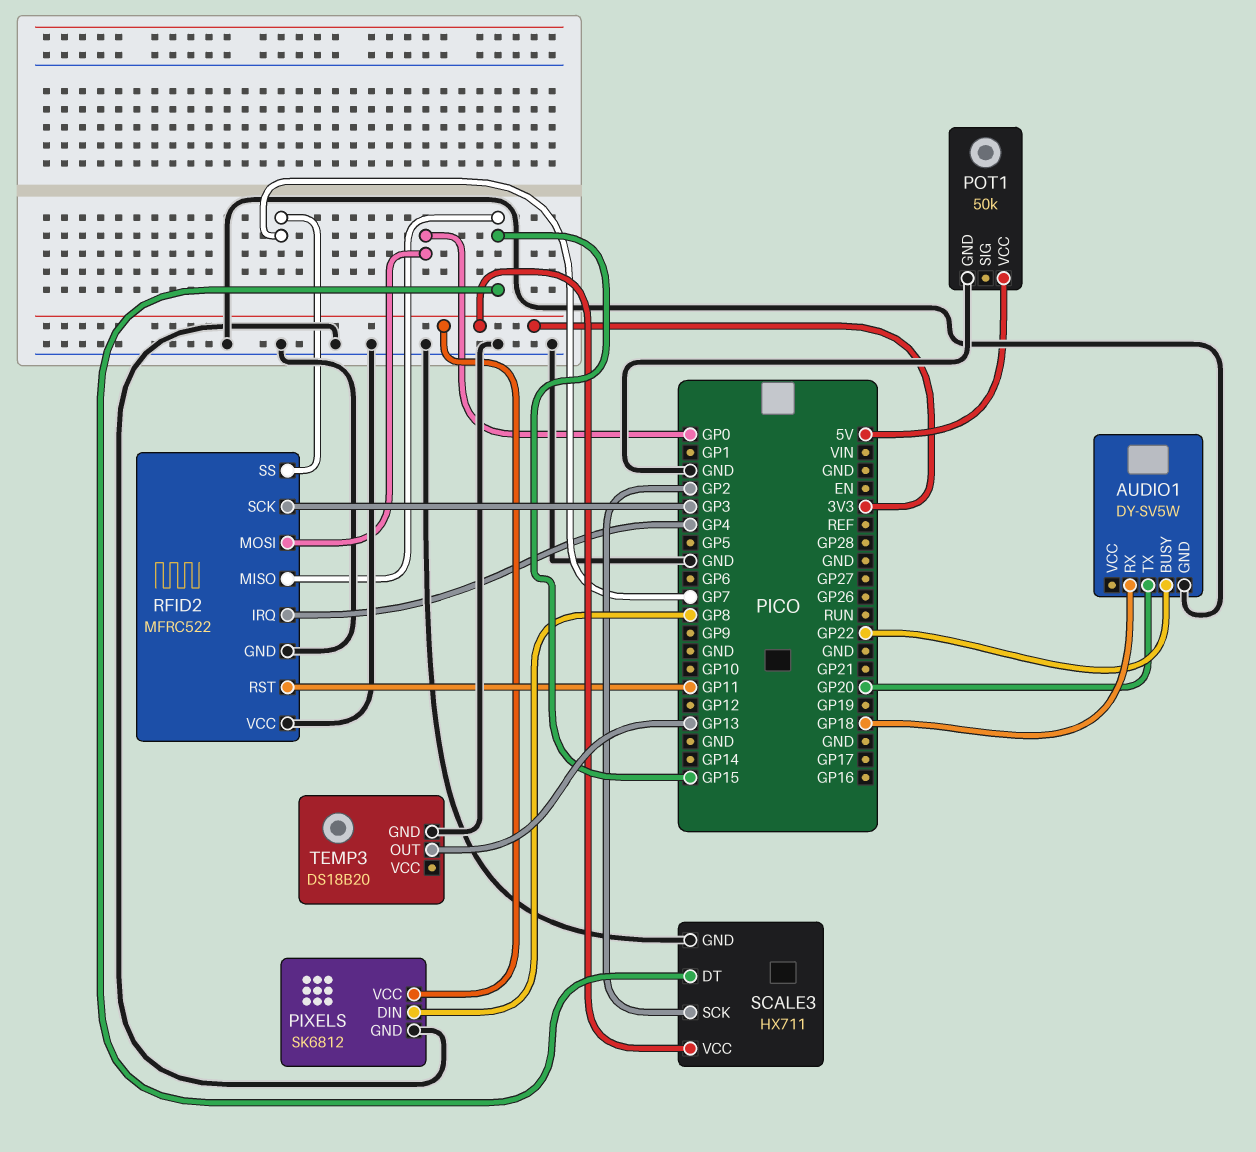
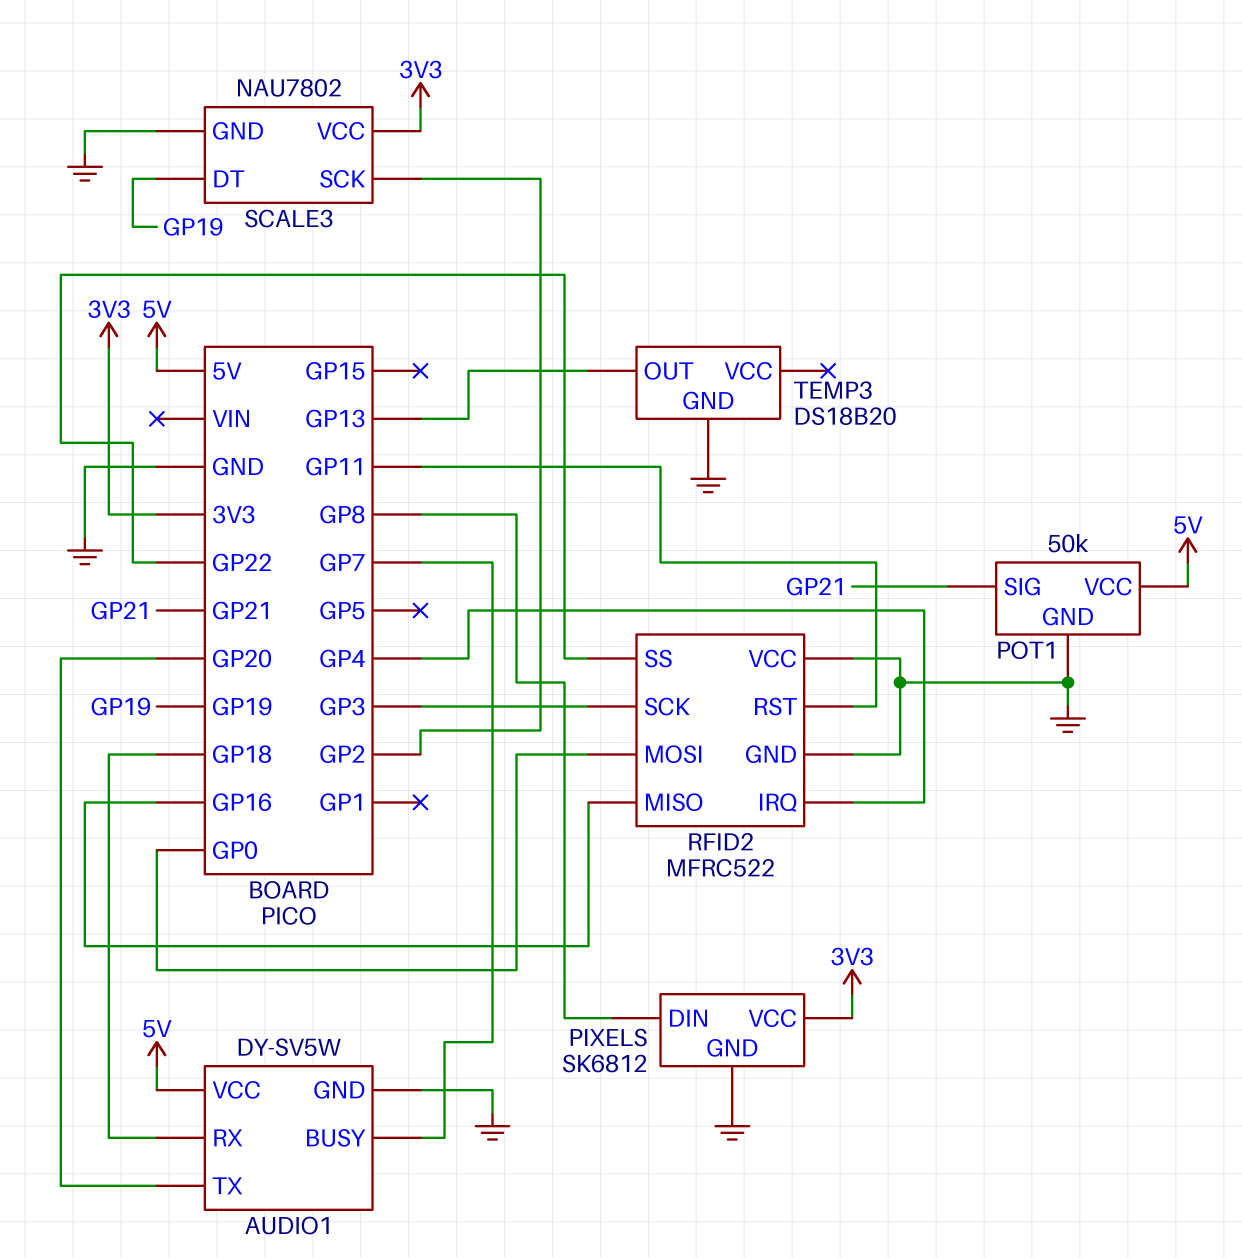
AUDIO1 pin BUSY: GP22 -> GP7
AUDIO1 pin VCC: none -> 5V
POT1 pin SIG: none -> GP21
RFID2 pin MISO: GP15 -> GP16
RFID2 pin SS: GP7 -> GP22
SCALE3: HX711 -> NAU7802
SCALE3 pin DT: GP15 -> GP19

